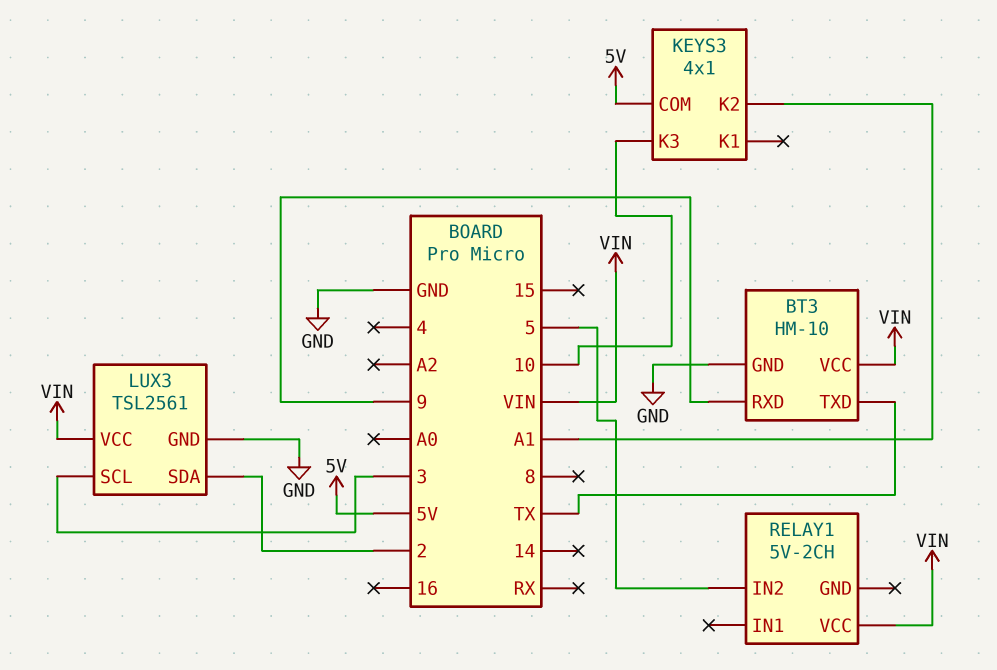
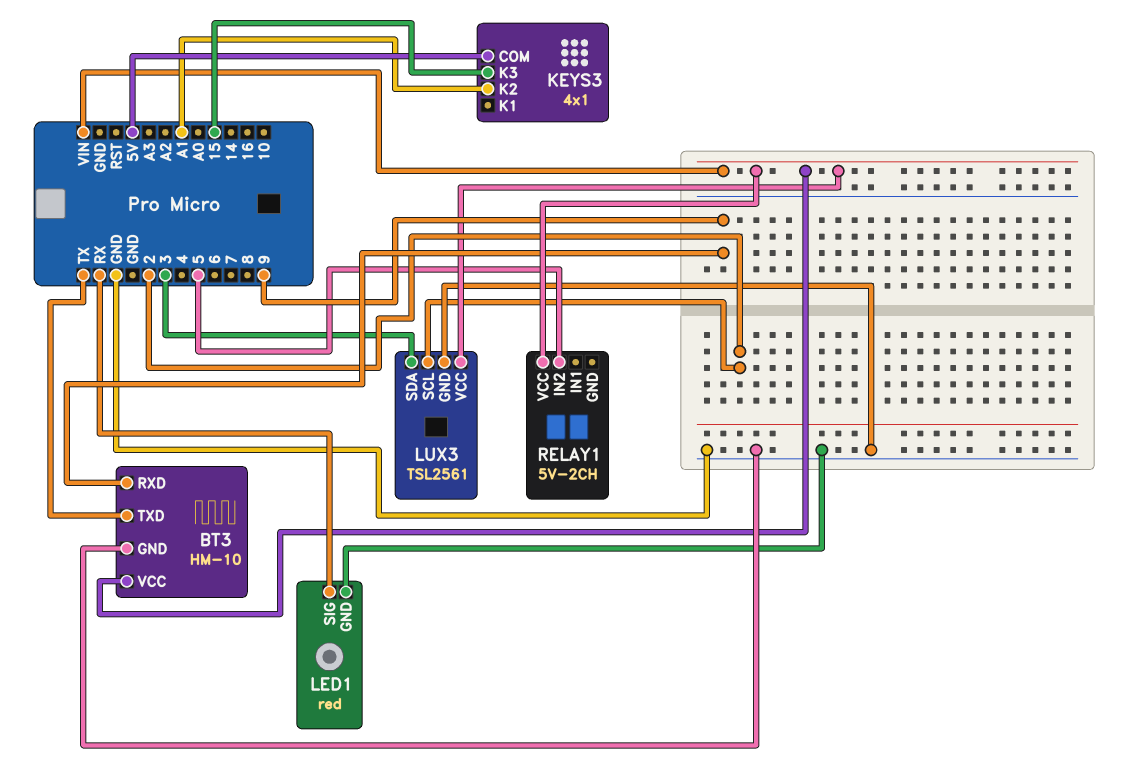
KEYS3 pin K3: 10 -> 15
LED1: none -> red
LED1 pin GND: none -> GND
LED1 pin SIG: none -> RX
LUX3 pin SCL: 3 -> 2
LUX3 pin SDA: 2 -> 3

